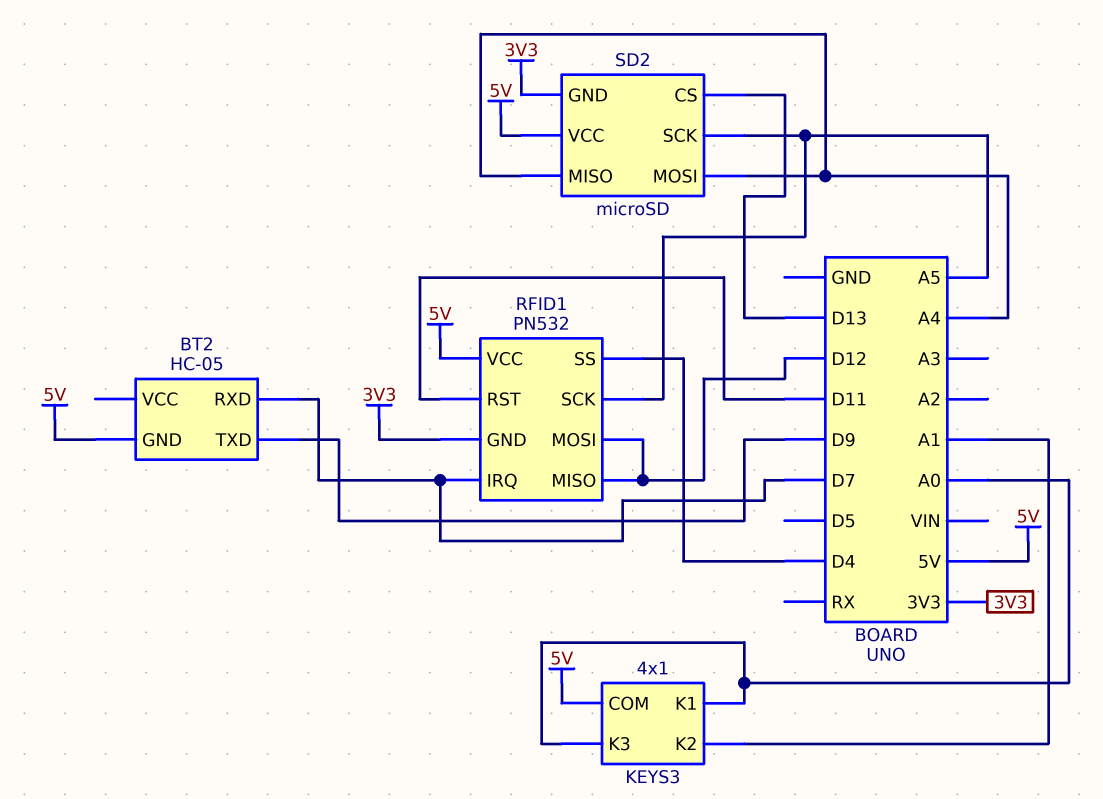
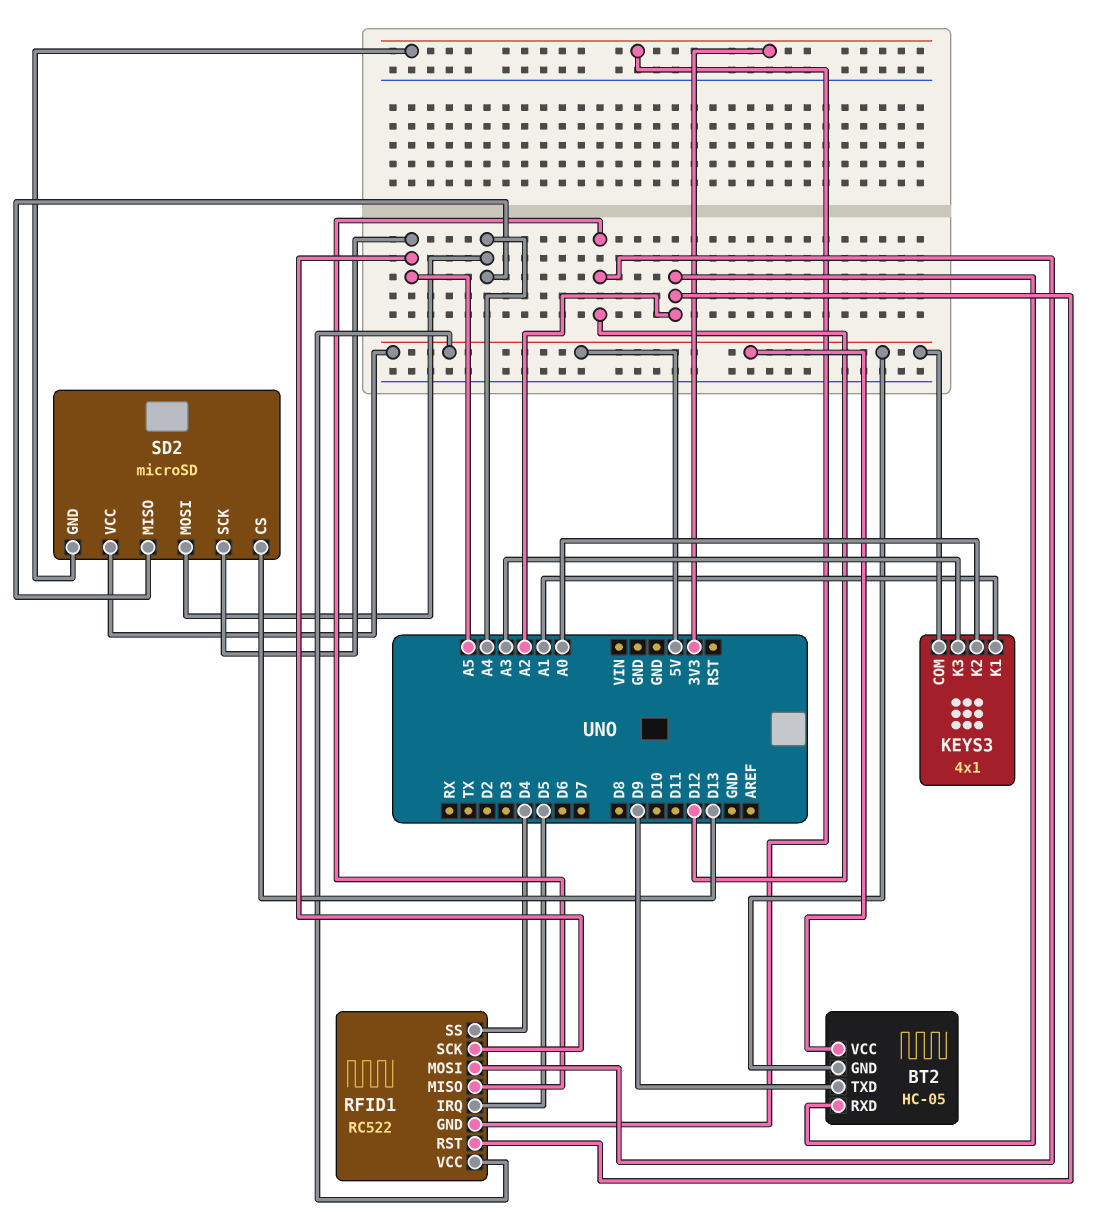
BT2 pin RXD: D7 -> A2
BT2 pin VCC: none -> 5V
KEYS3 pin K1: A0 -> A1
KEYS3 pin K2: A1 -> A0
KEYS3 pin K3: A0 -> A3
RFID1: PN532 -> RC522
RFID1 pin IRQ: D7 -> D5
RFID1 pin RST: D11 -> A2

